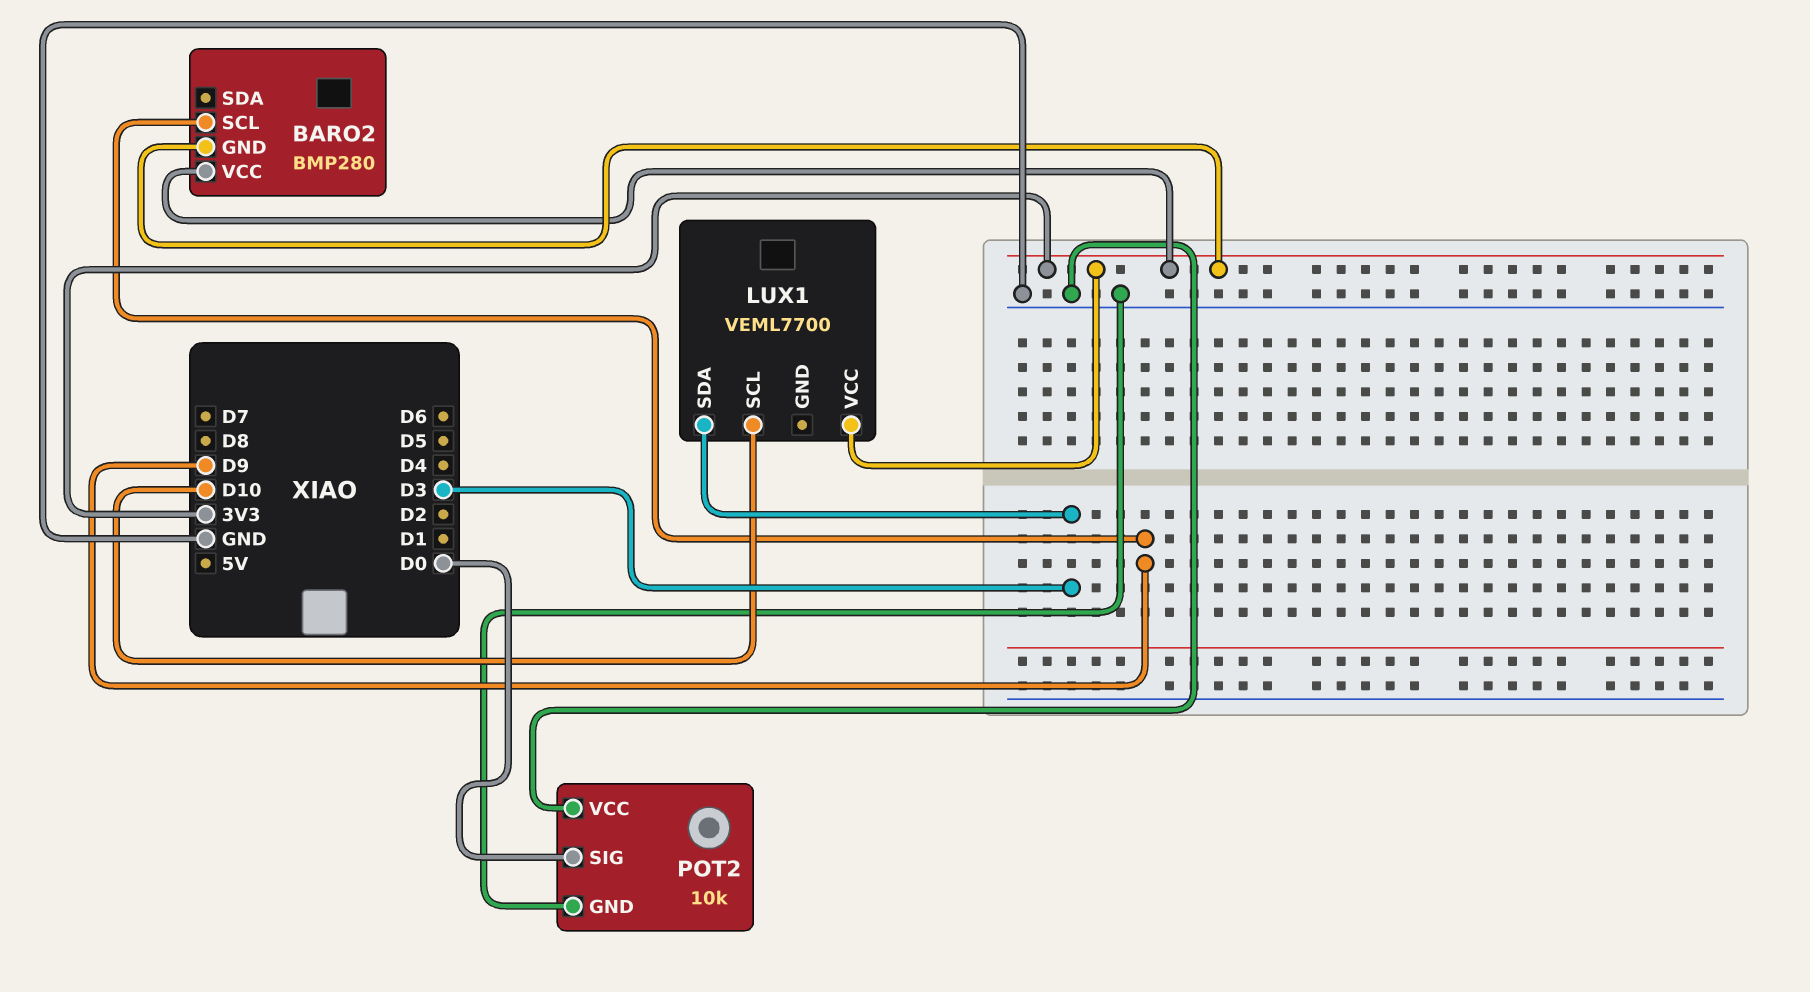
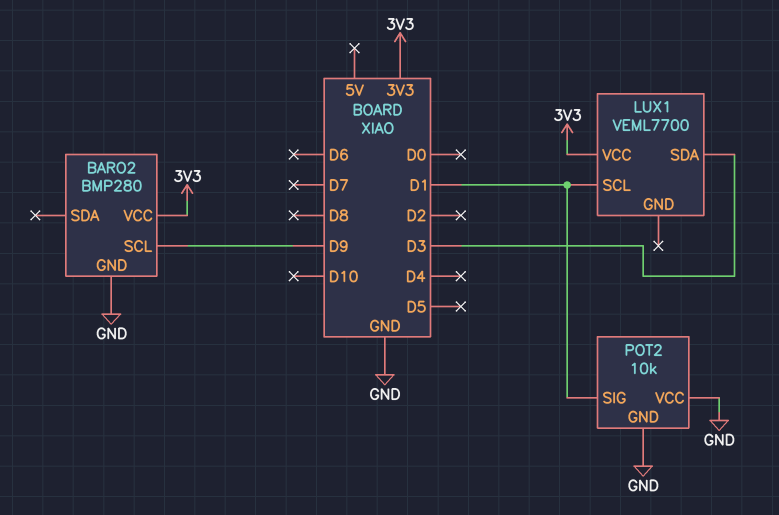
BARO2 pin GND: 3V3 -> GND
LUX1 pin SCL: D10 -> D1
POT2 pin SIG: D0 -> D1

